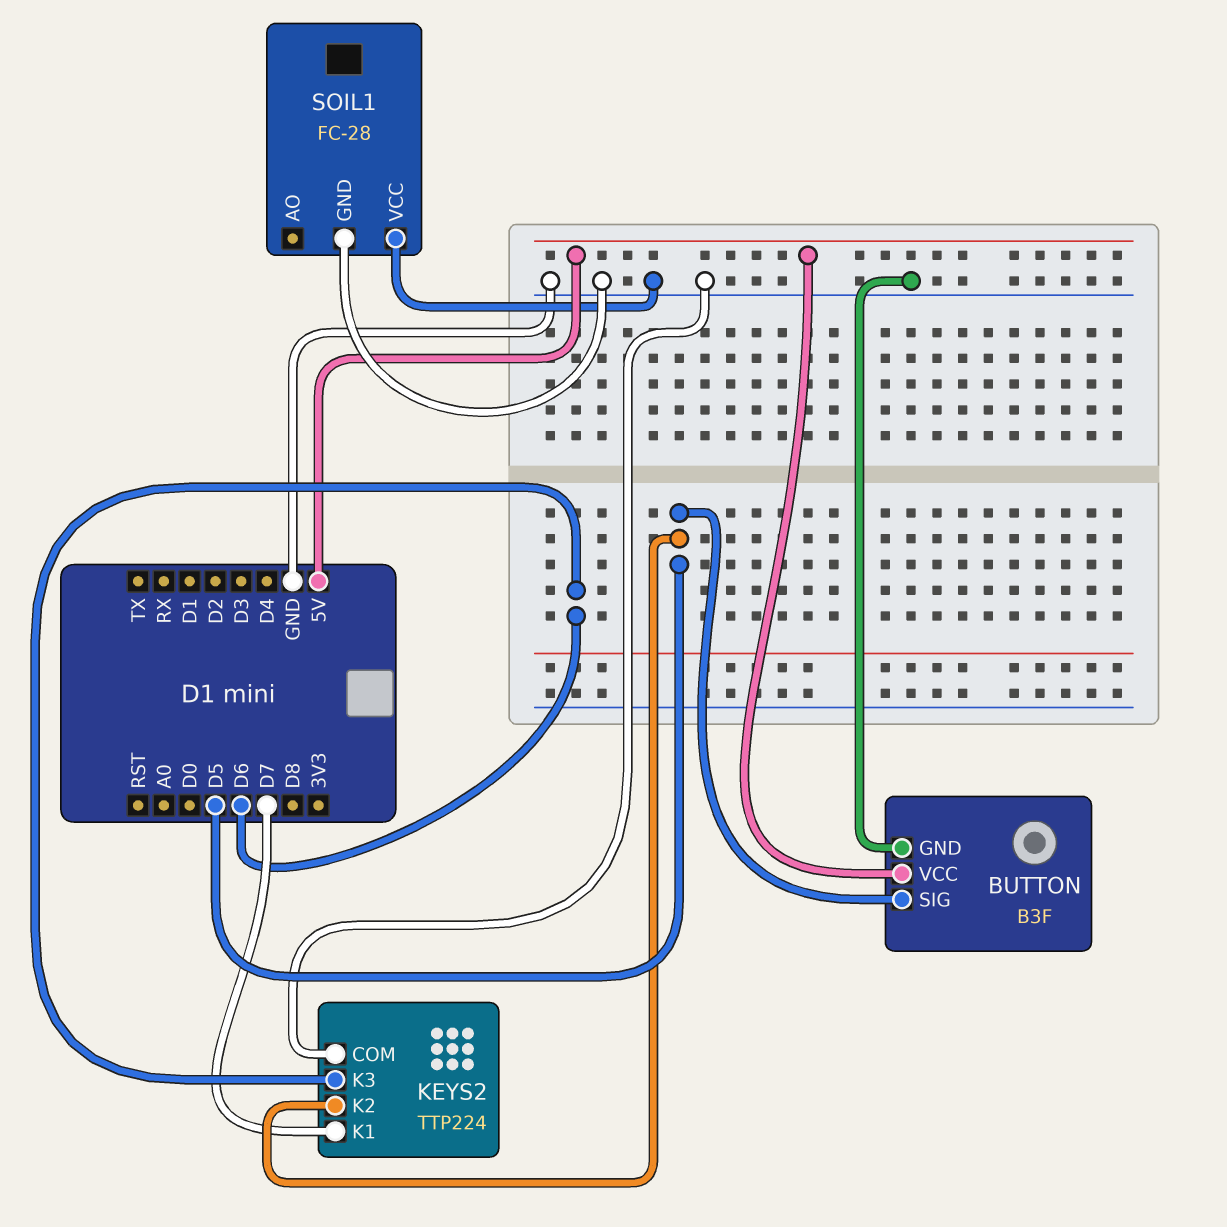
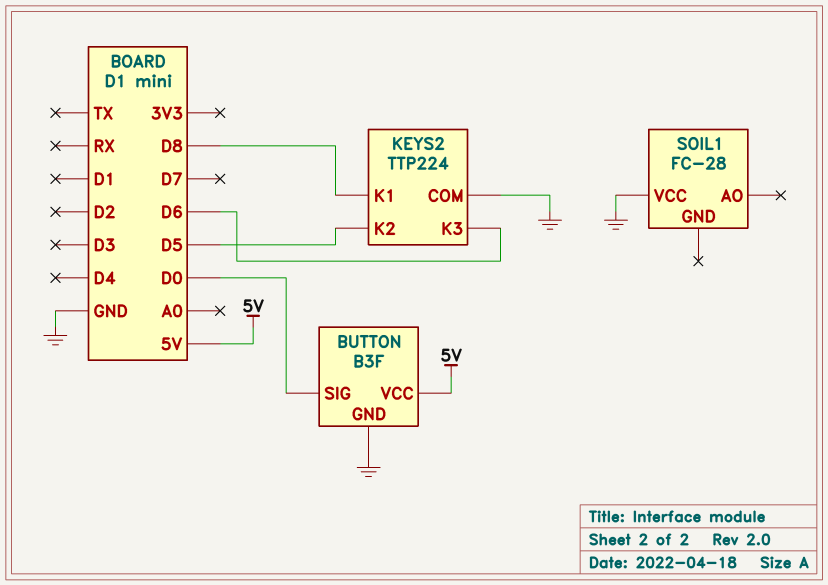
BUTTON pin SIG: D5 -> D0
KEYS2 pin K1: D7 -> D8
SOIL1 pin GND: GND -> none

